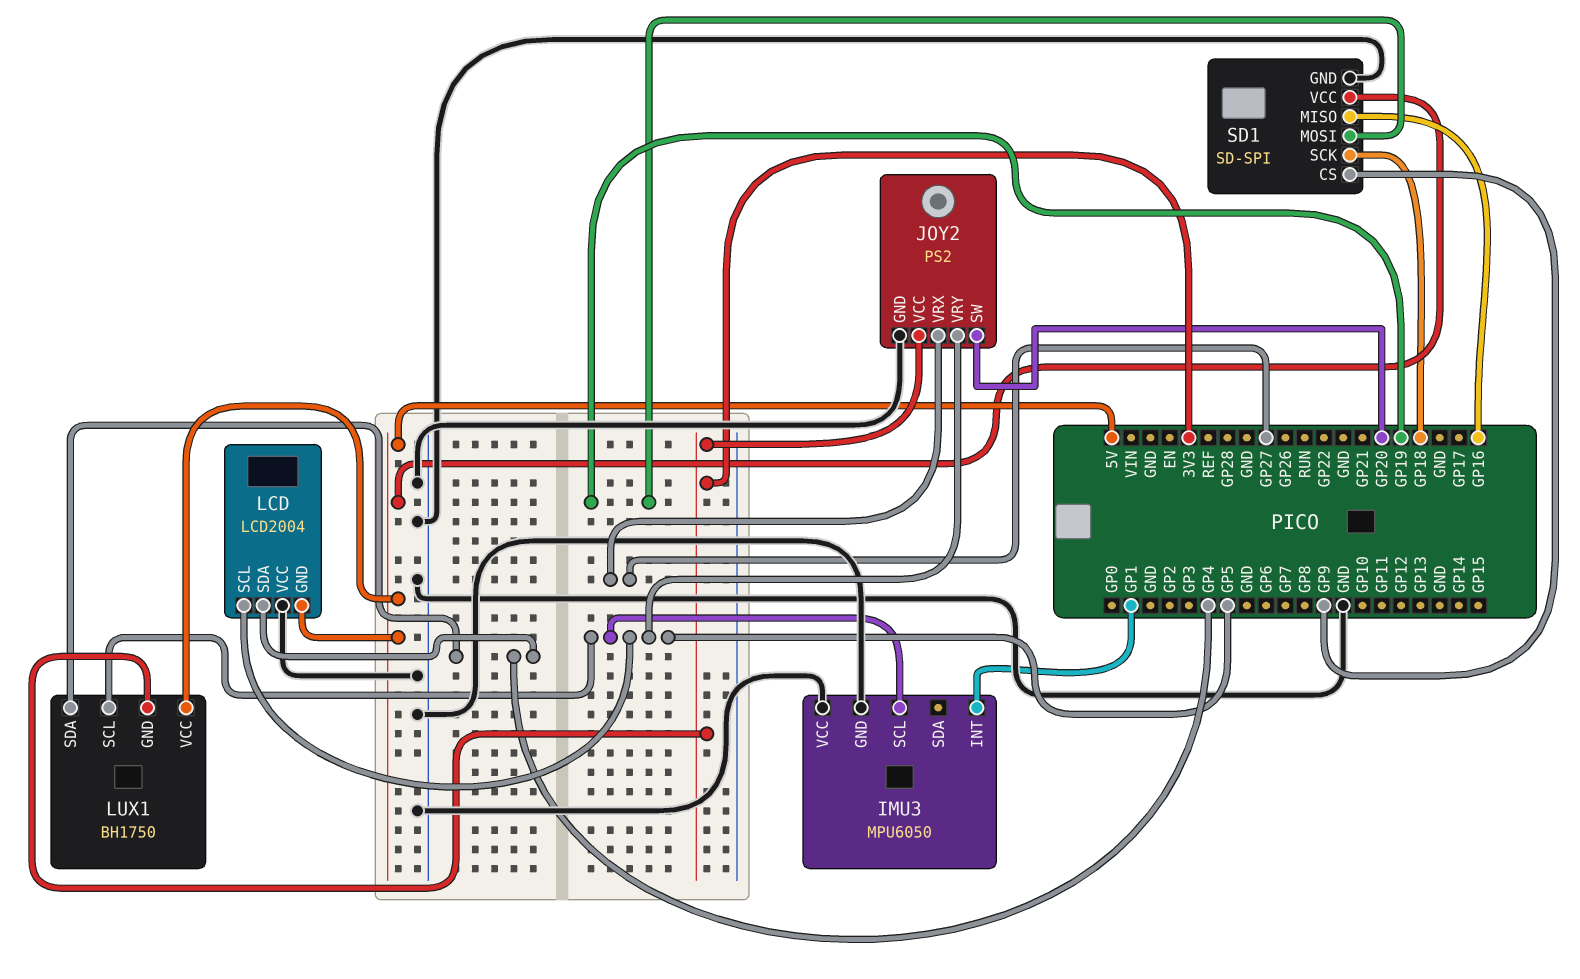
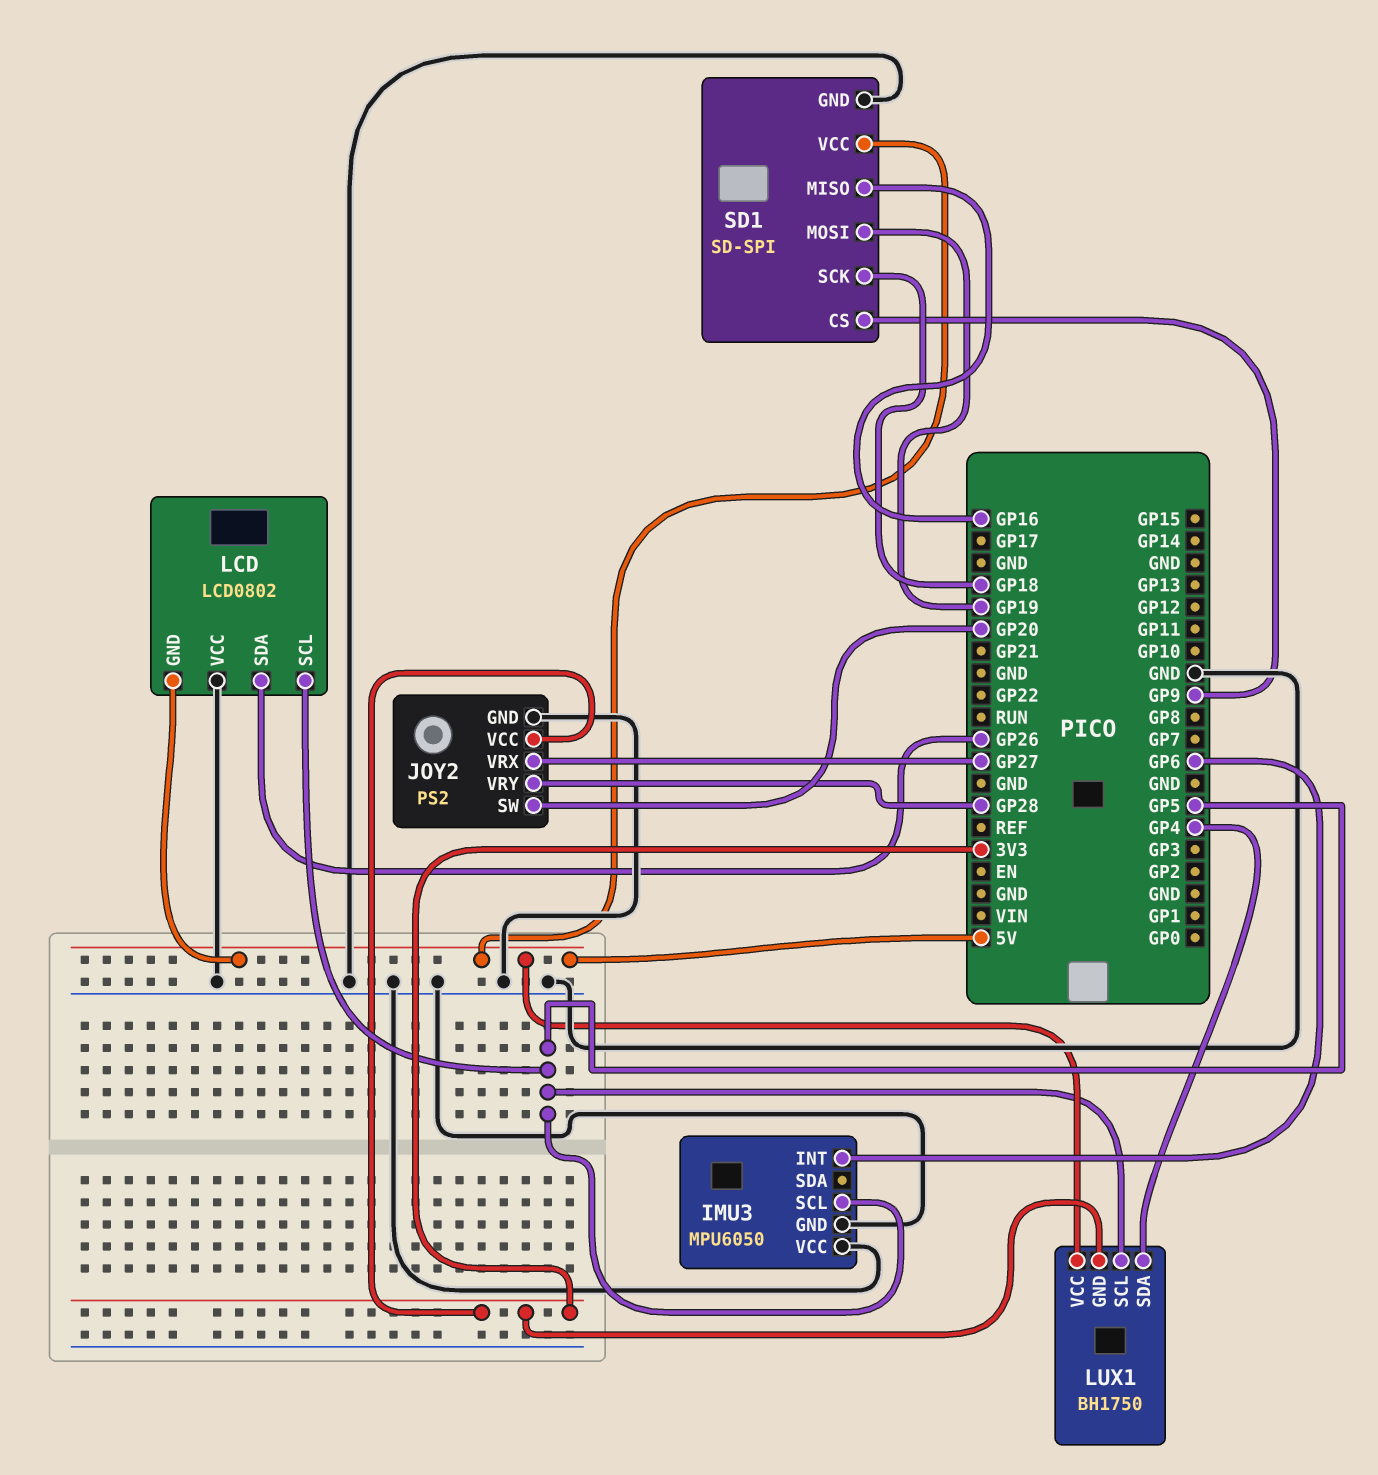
IMU3 pin INT: GP1 -> GP6
JOY2 pin VRY: GP5 -> GP28
LCD: LCD2004 -> LCD0802
LCD pin SDA: GP4 -> GP26

